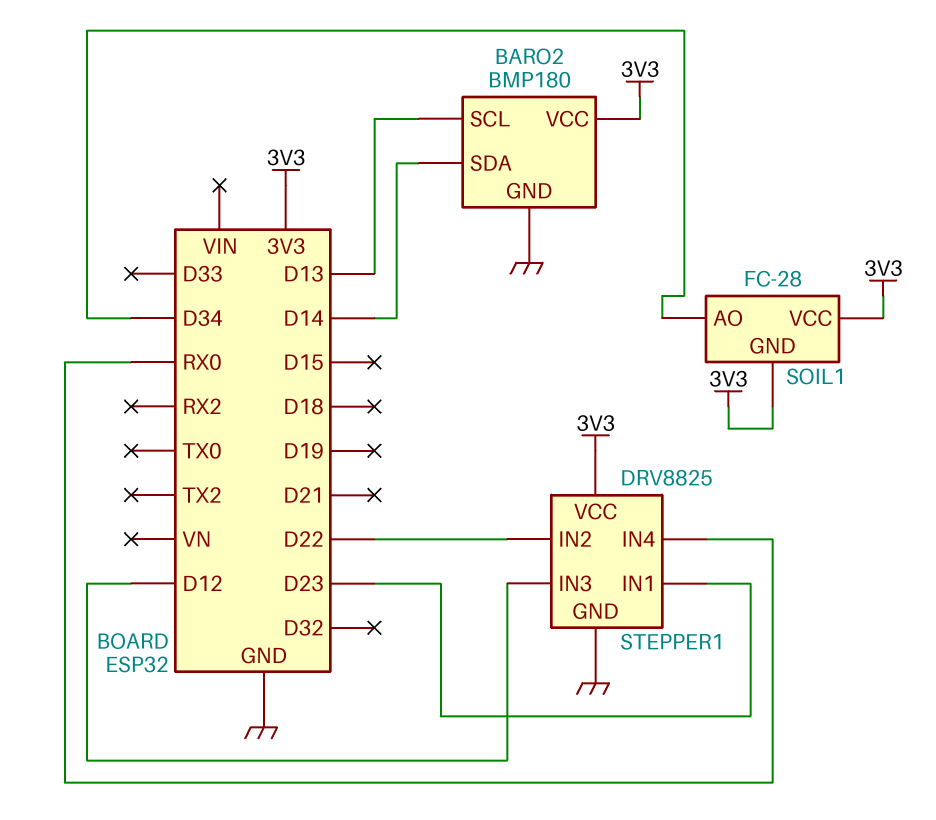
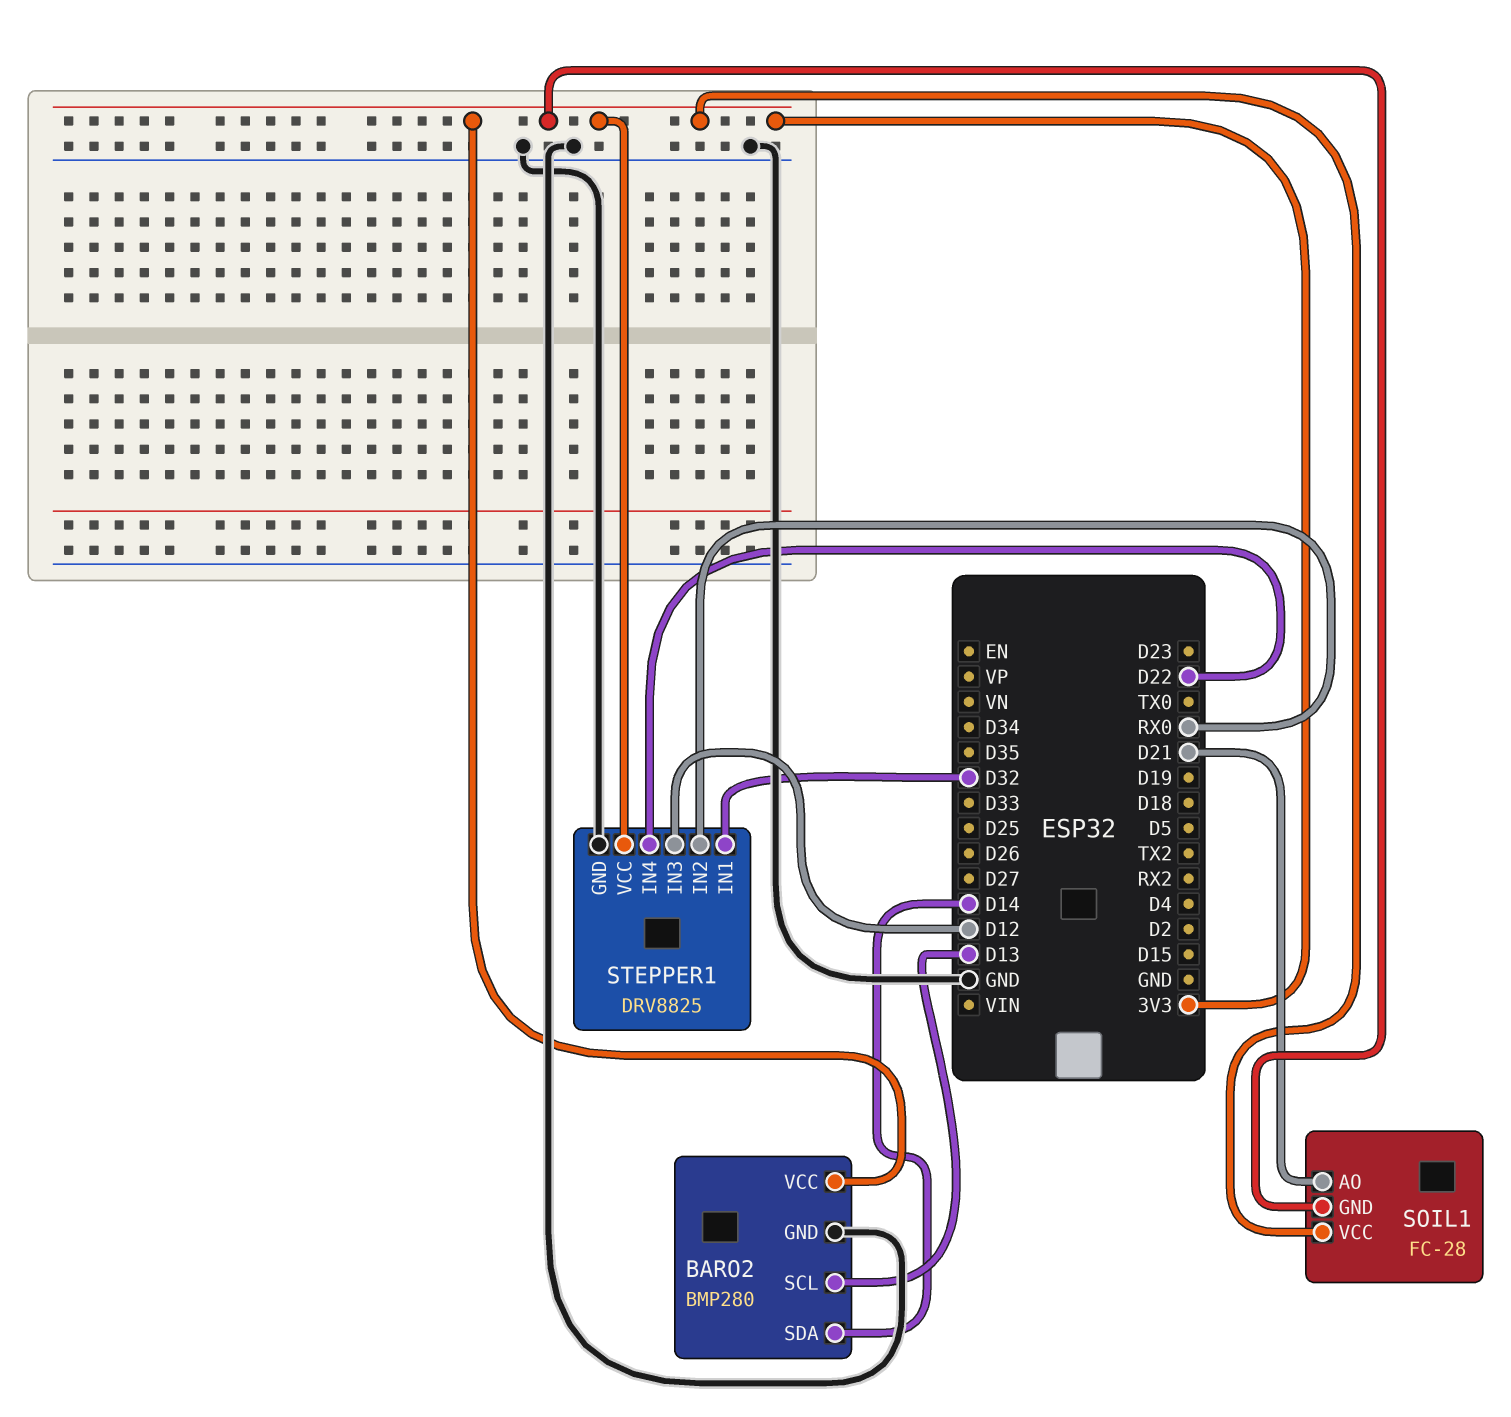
BARO2: BMP180 -> BMP280
SOIL1 pin AO: D34 -> D21
STEPPER1 pin IN1: D23 -> D32
STEPPER1 pin IN2: D22 -> RX0
STEPPER1 pin IN4: RX0 -> D22

